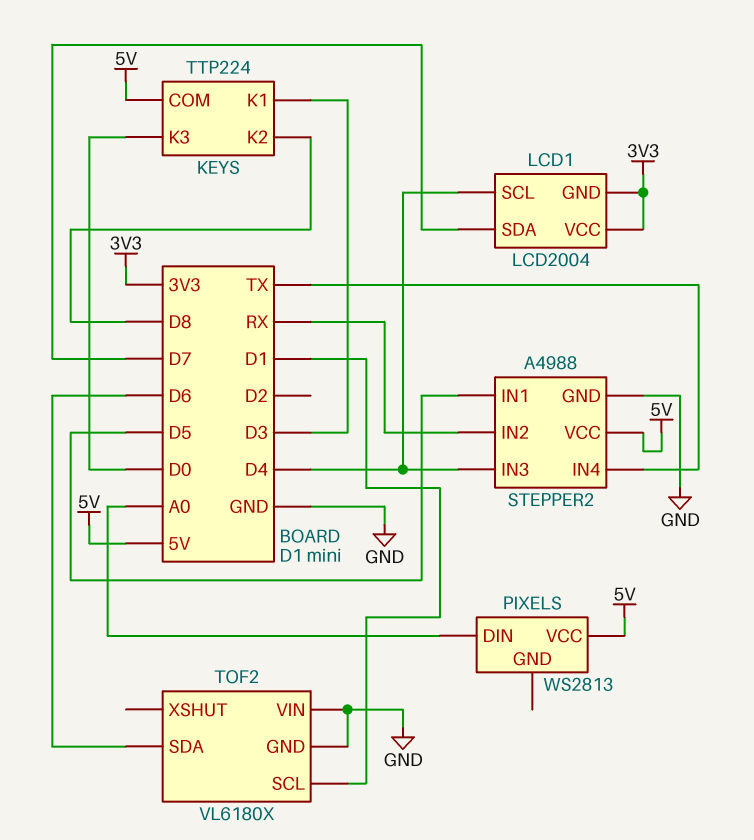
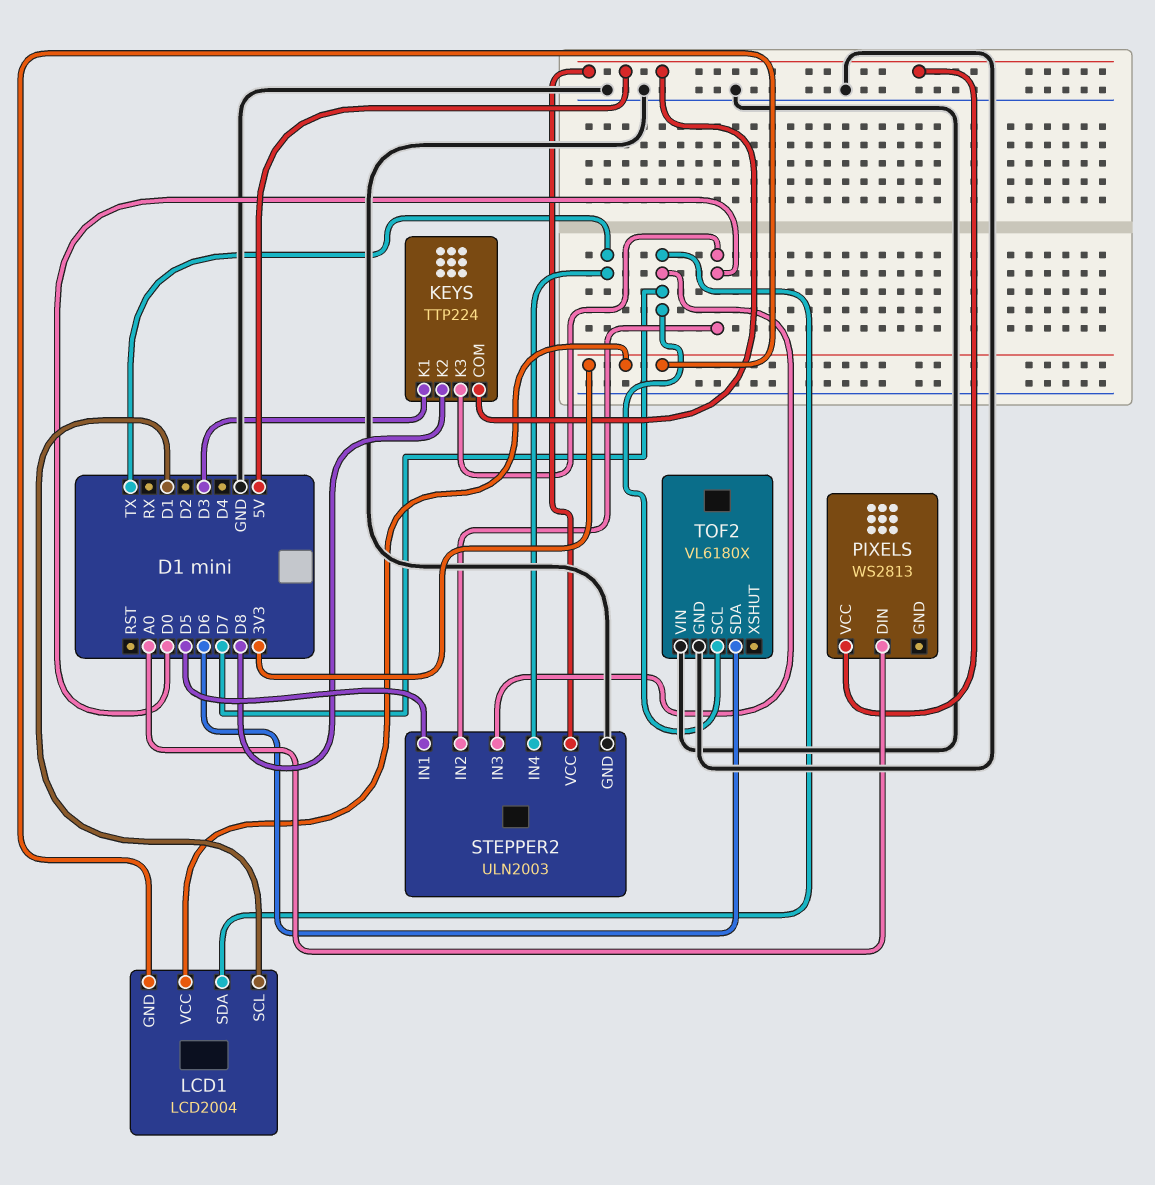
LCD1 pin SCL: D4 -> D1
STEPPER2: A4988 -> ULN2003
STEPPER2 pin IN2: RX -> D0
STEPPER2 pin IN3: D4 -> D7
TOF2 pin SCL: D1 -> D7

